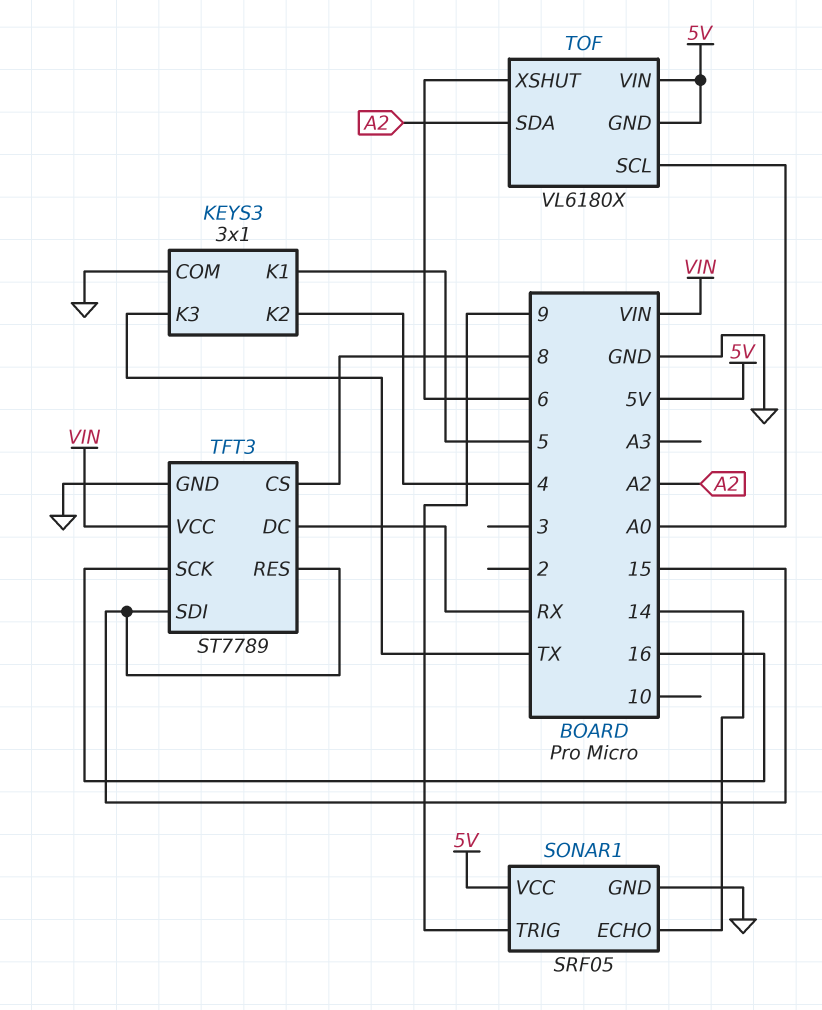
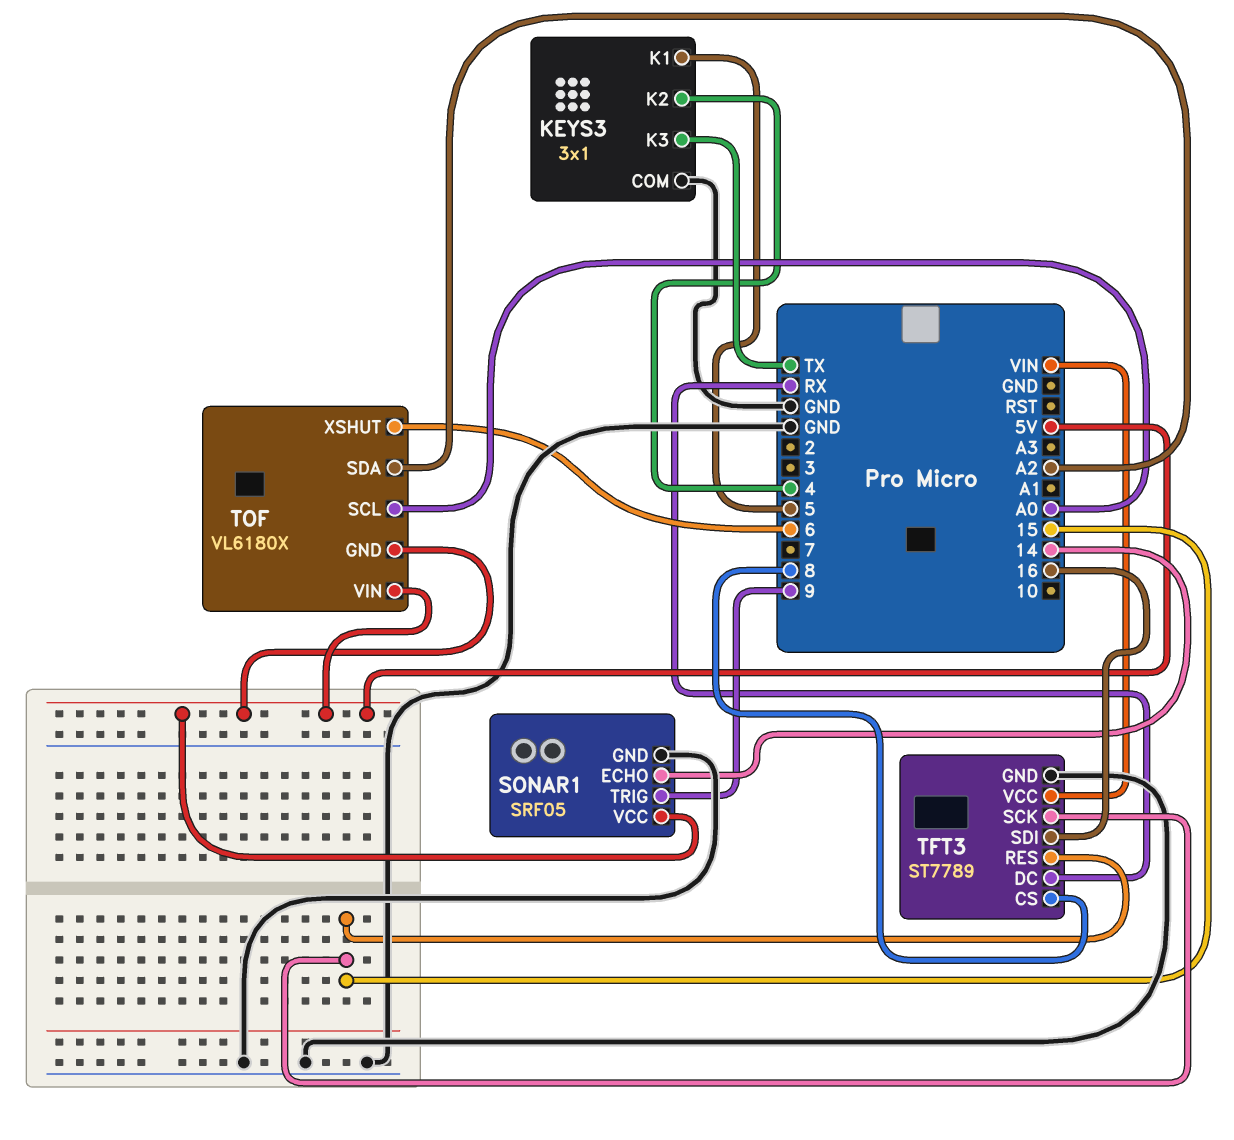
TFT3 pin SCK: 16 -> 15
TFT3 pin SDI: 15 -> 16

